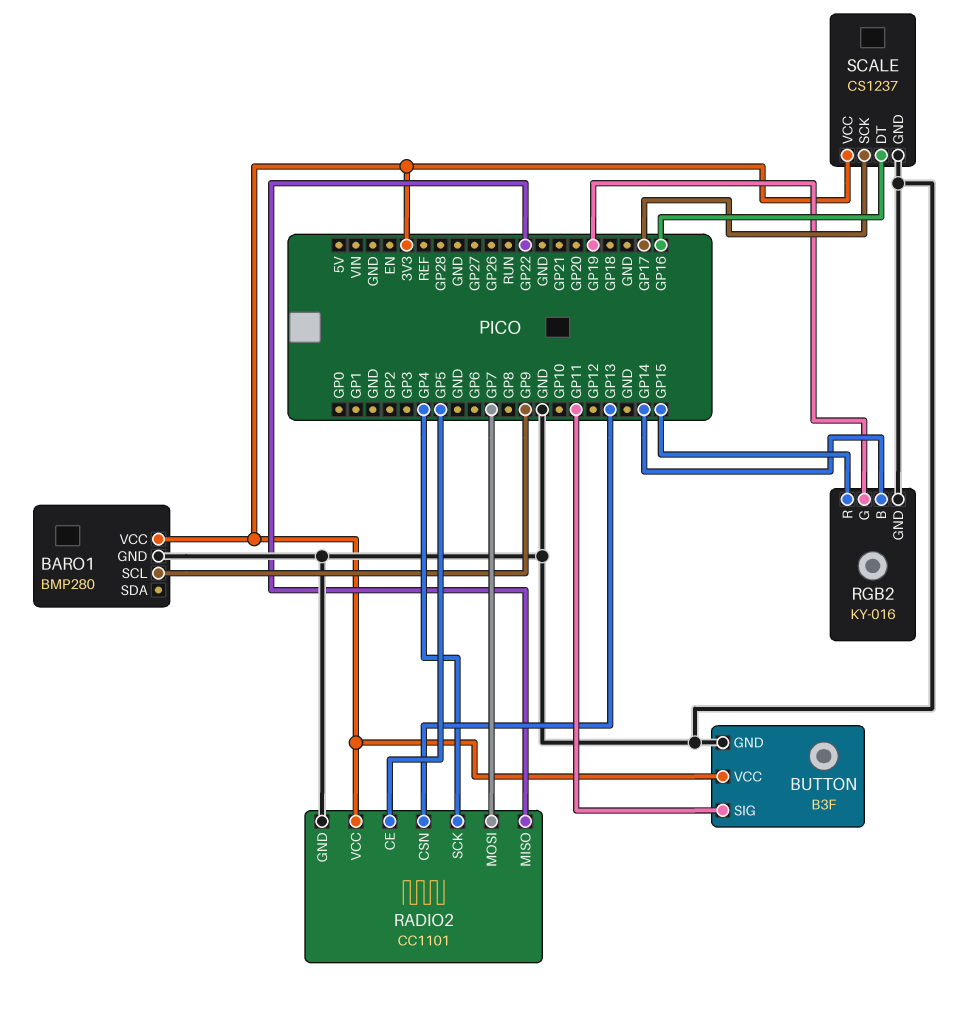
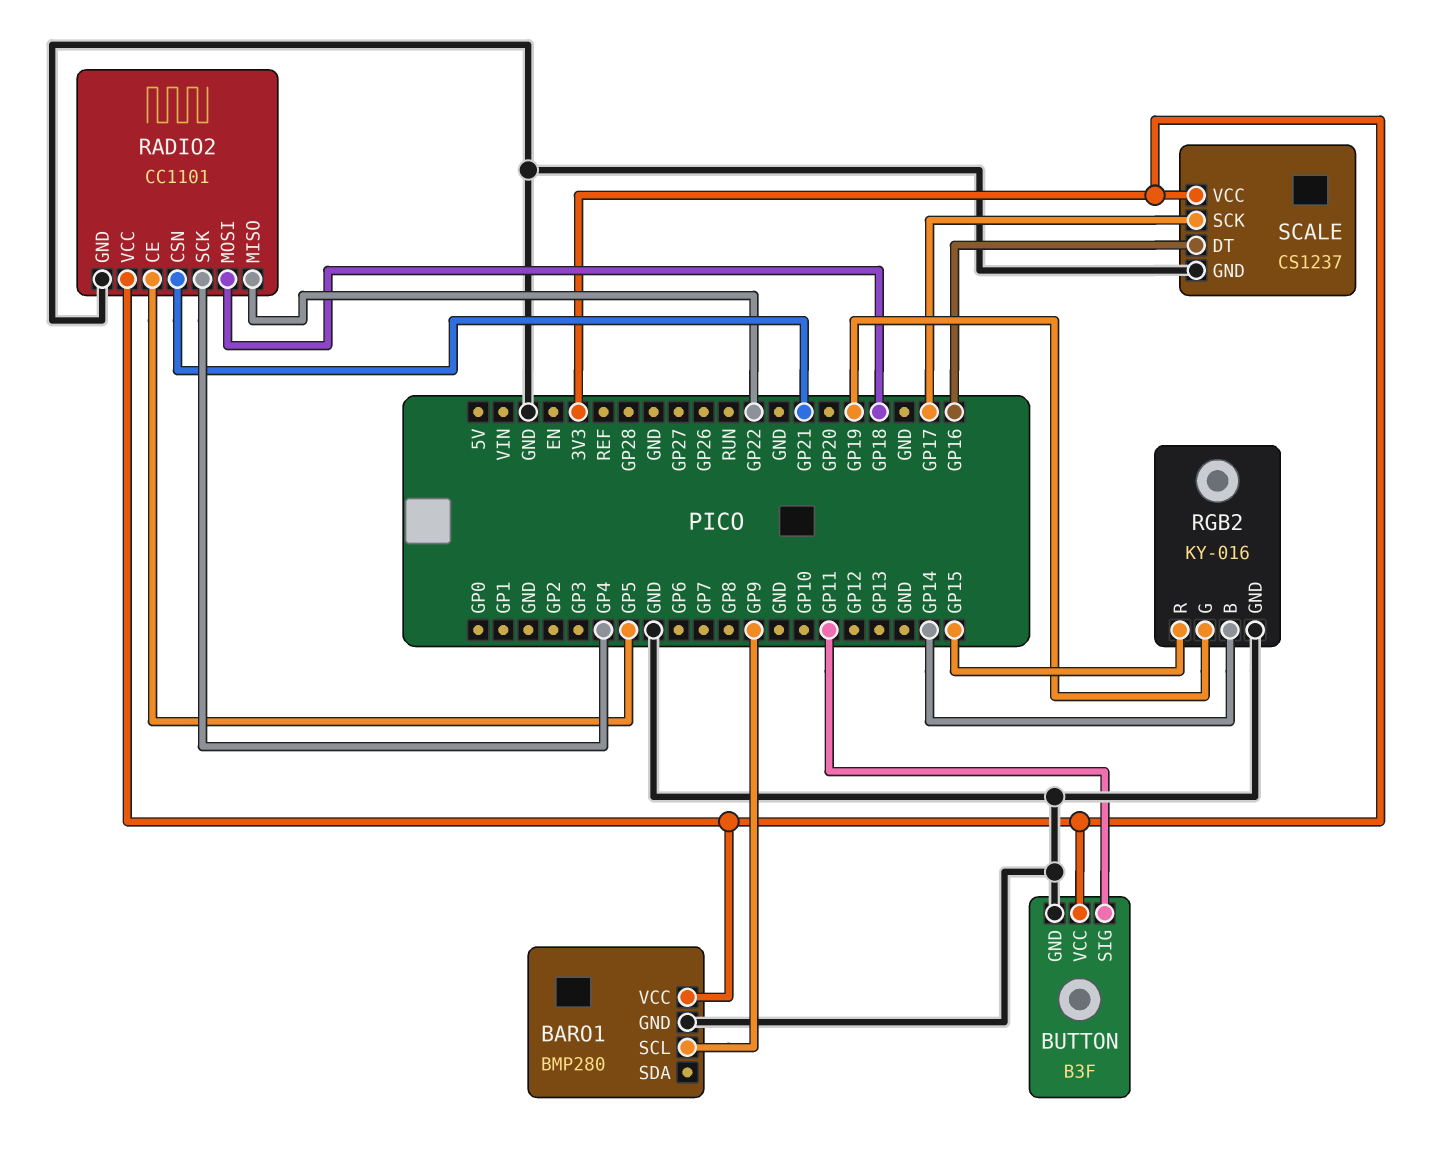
RADIO2 pin CSN: GP13 -> GP21
RADIO2 pin MOSI: GP7 -> GP18

